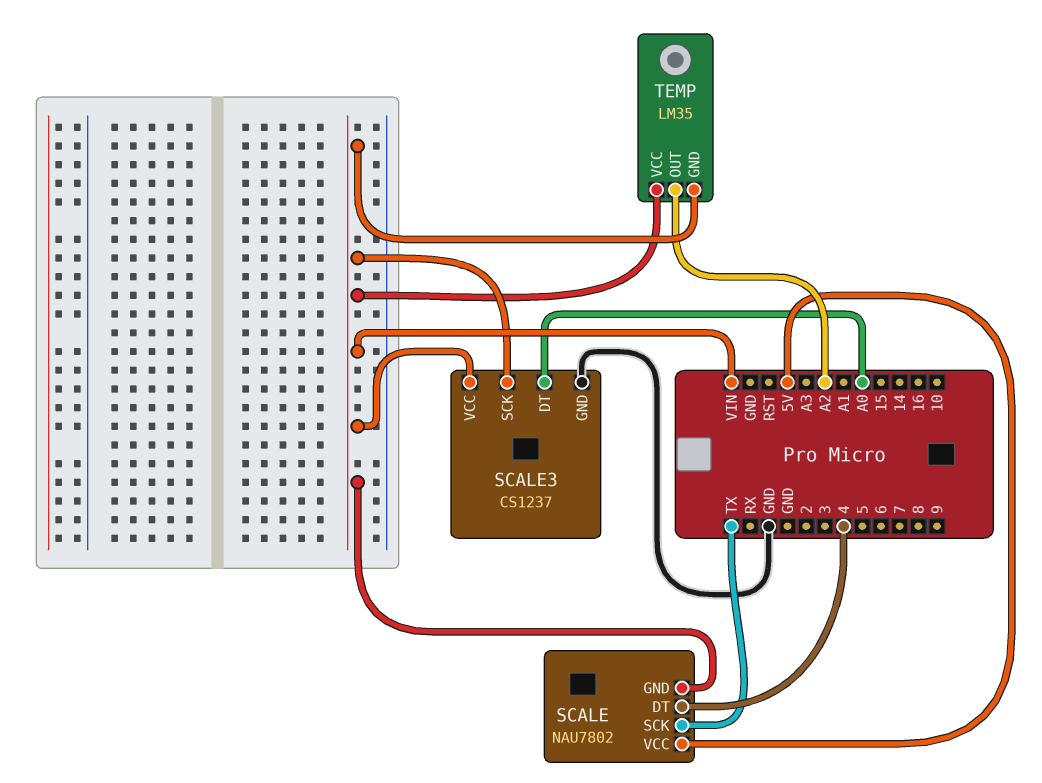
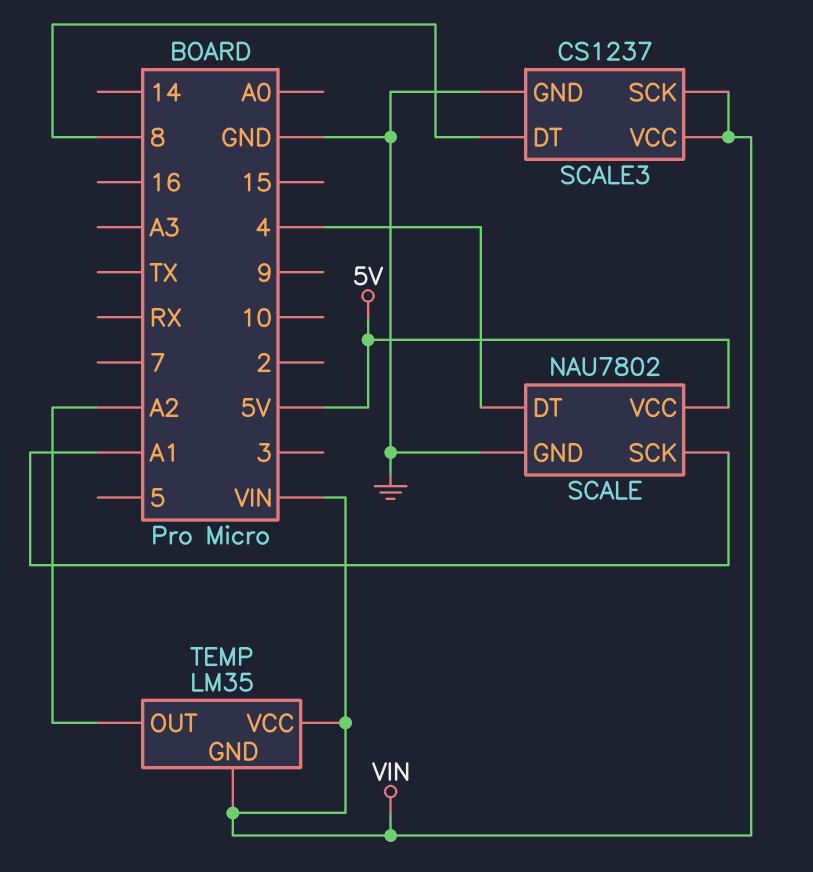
SCALE pin GND: VIN -> GND
SCALE pin SCK: TX -> A1
SCALE3 pin DT: A0 -> 8

